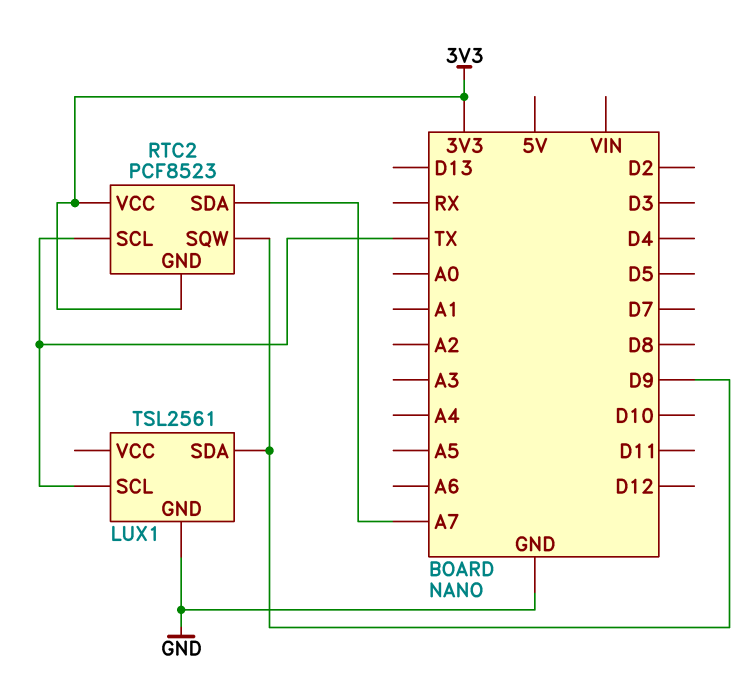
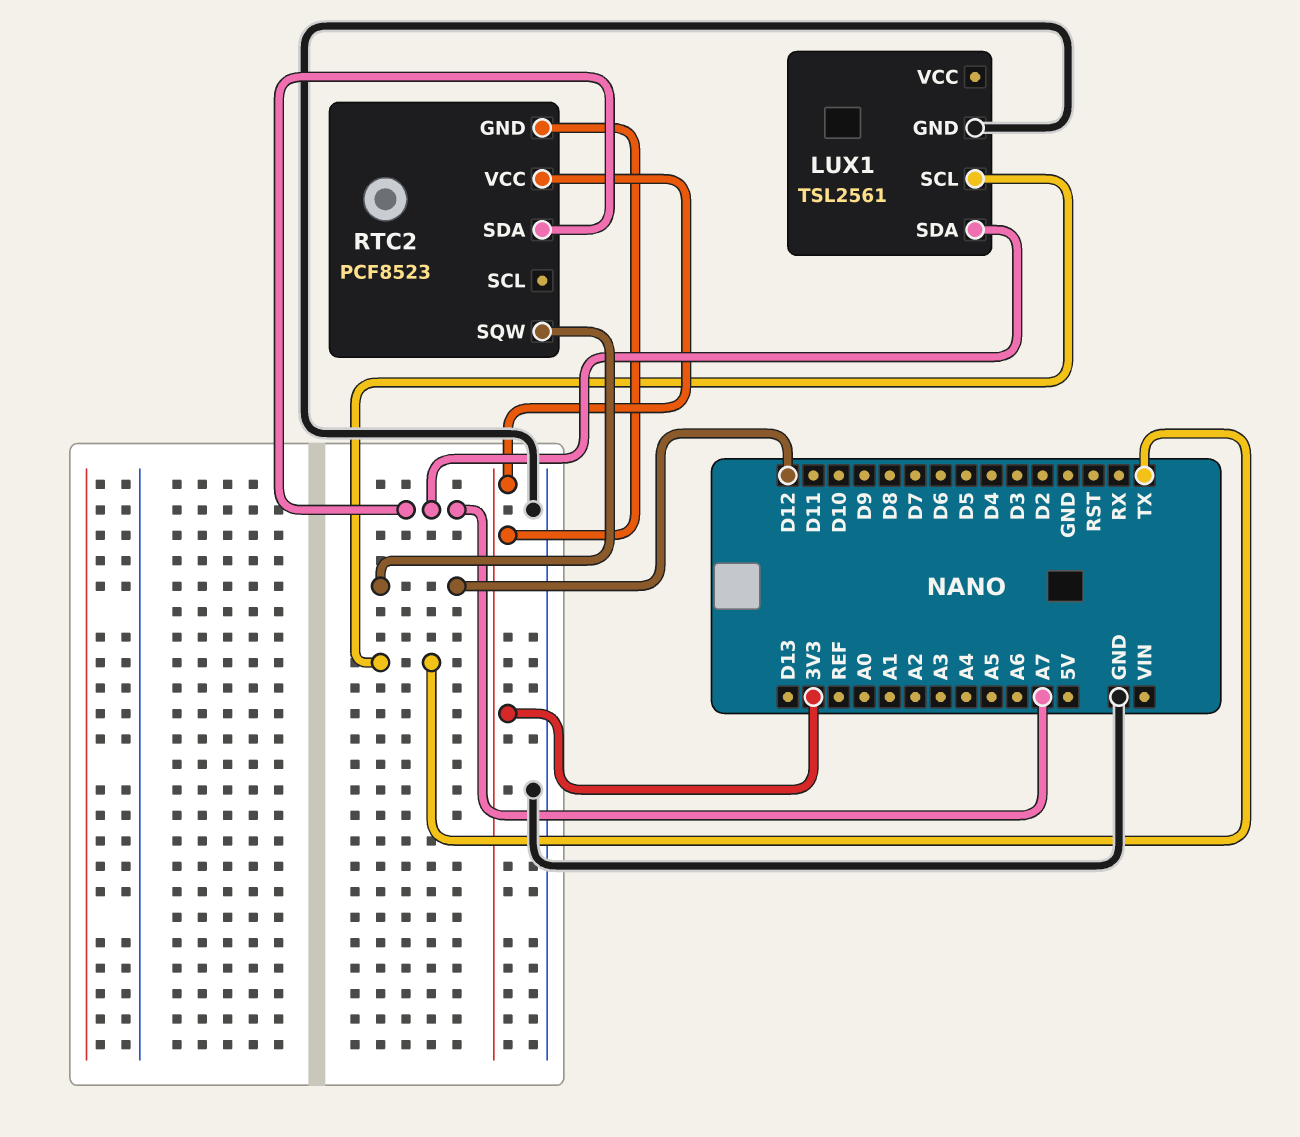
LUX1 pin SDA: D9 -> A7
RTC2 pin SCL: TX -> none
RTC2 pin SQW: D9 -> D12

